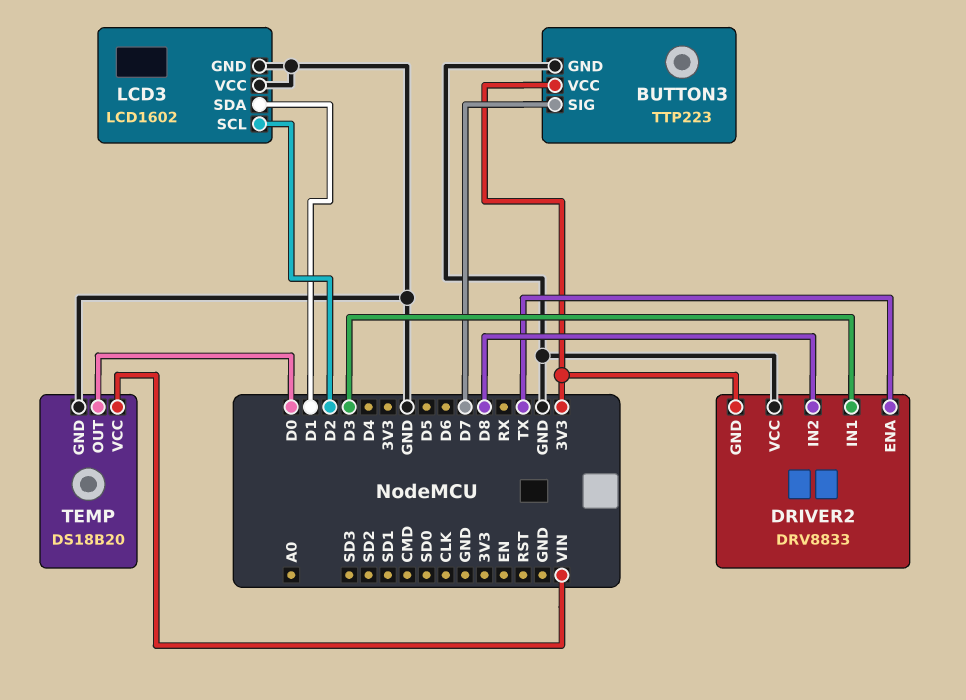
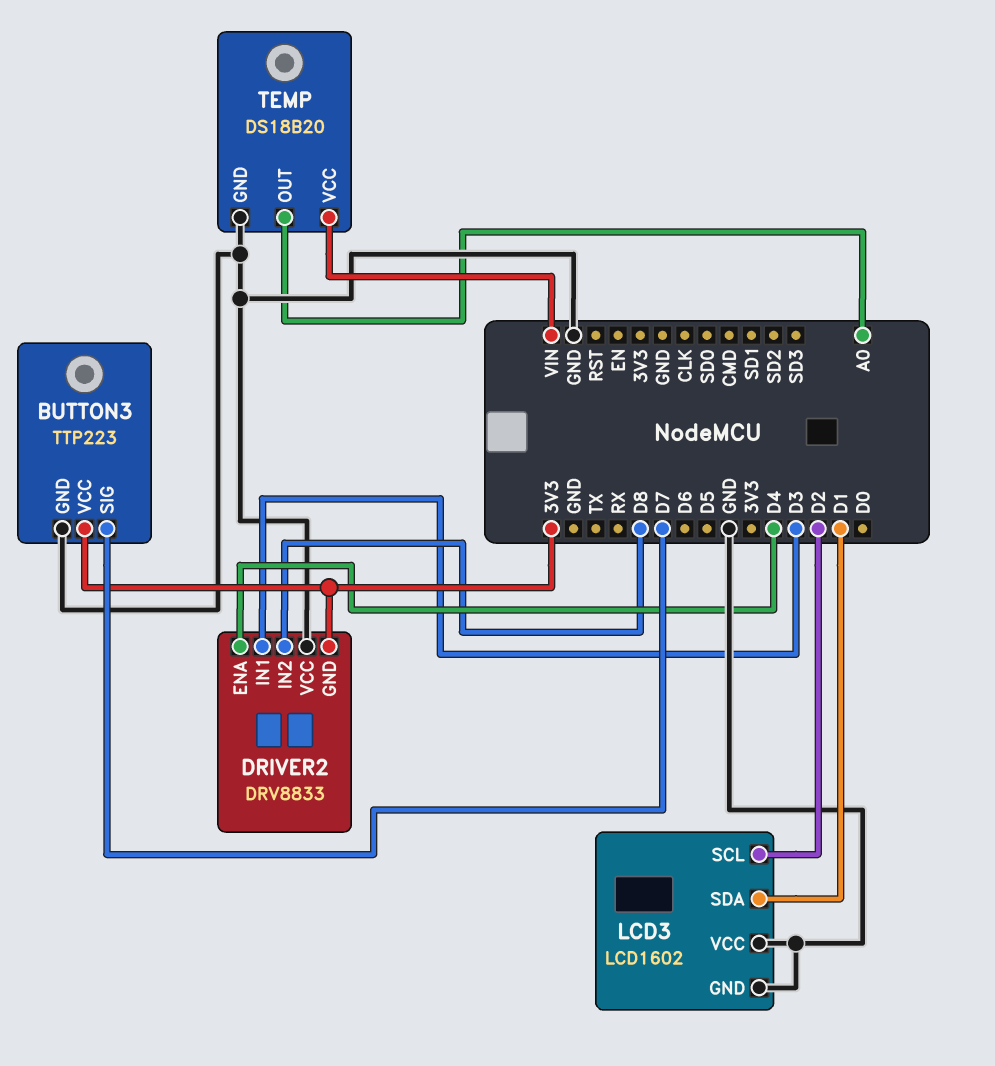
DRIVER2 pin ENA: TX -> D4
TEMP pin OUT: D0 -> A0

